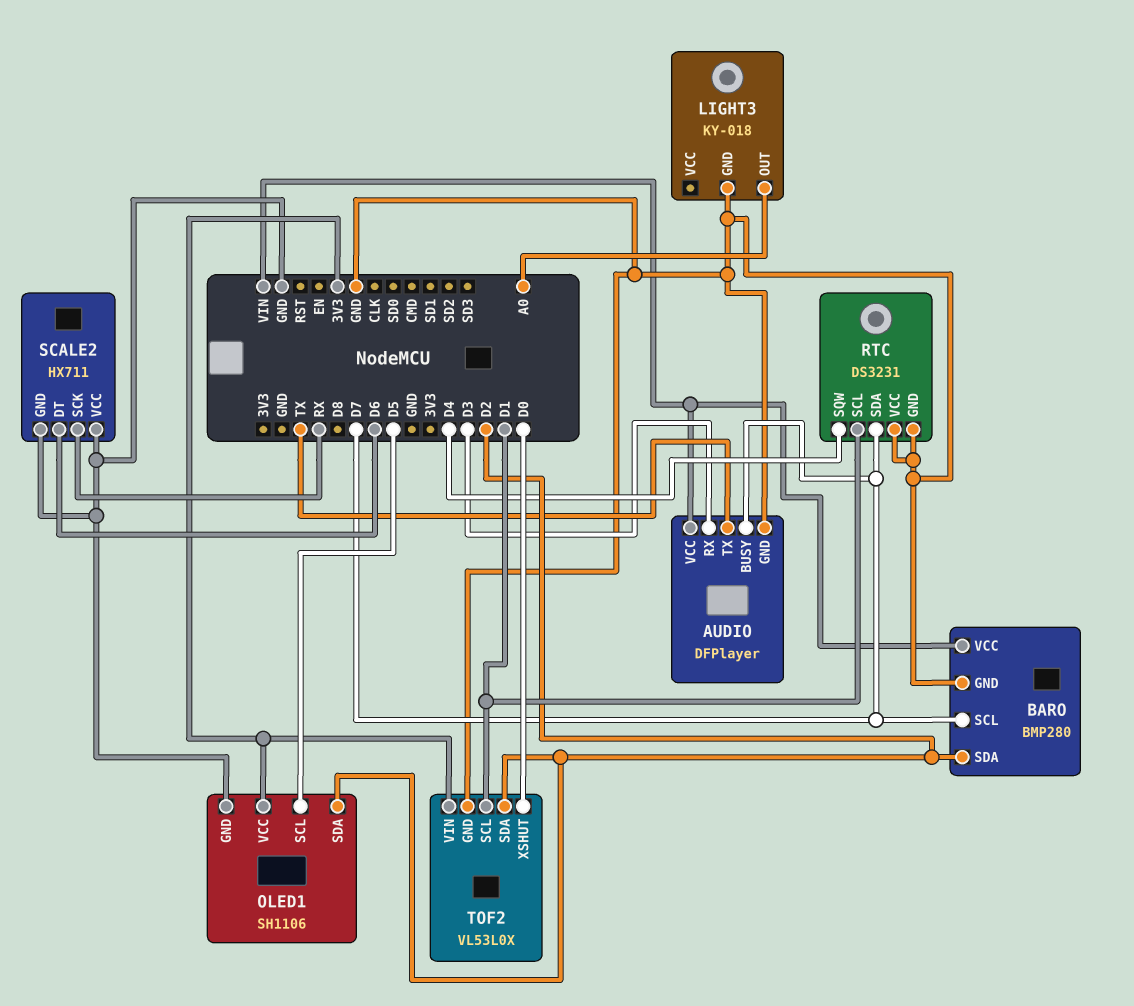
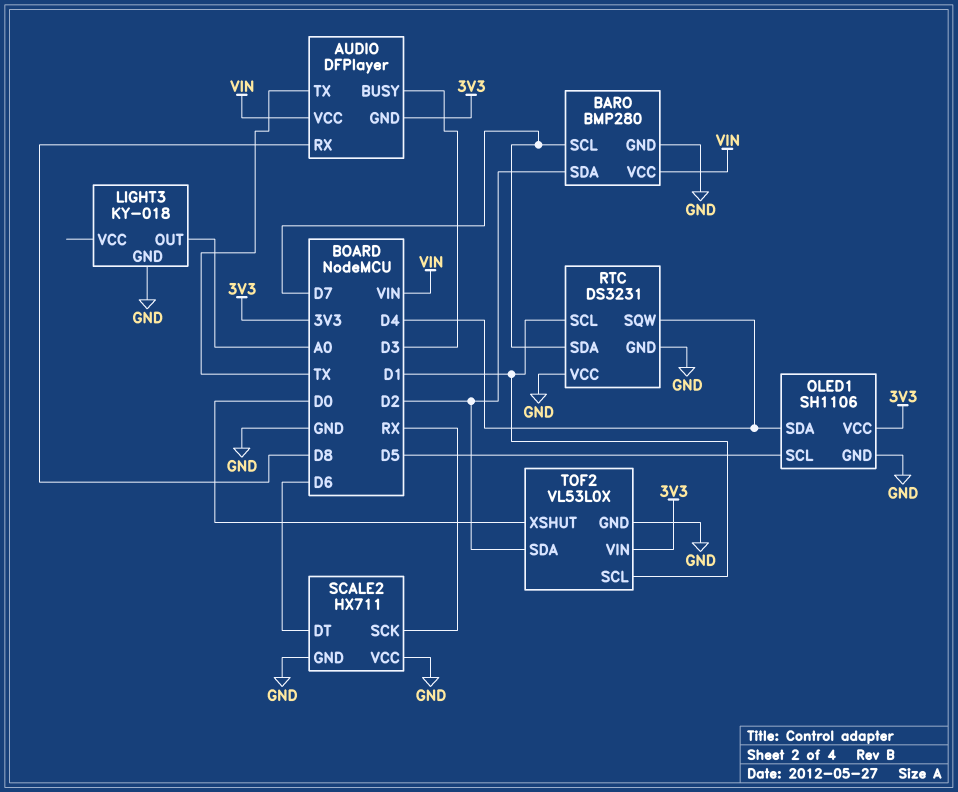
AUDIO pin BUSY: D7 -> D3
AUDIO pin GND: GND -> 3V3
AUDIO pin RX: D3 -> D8
OLED1 pin SDA: D2 -> D4

